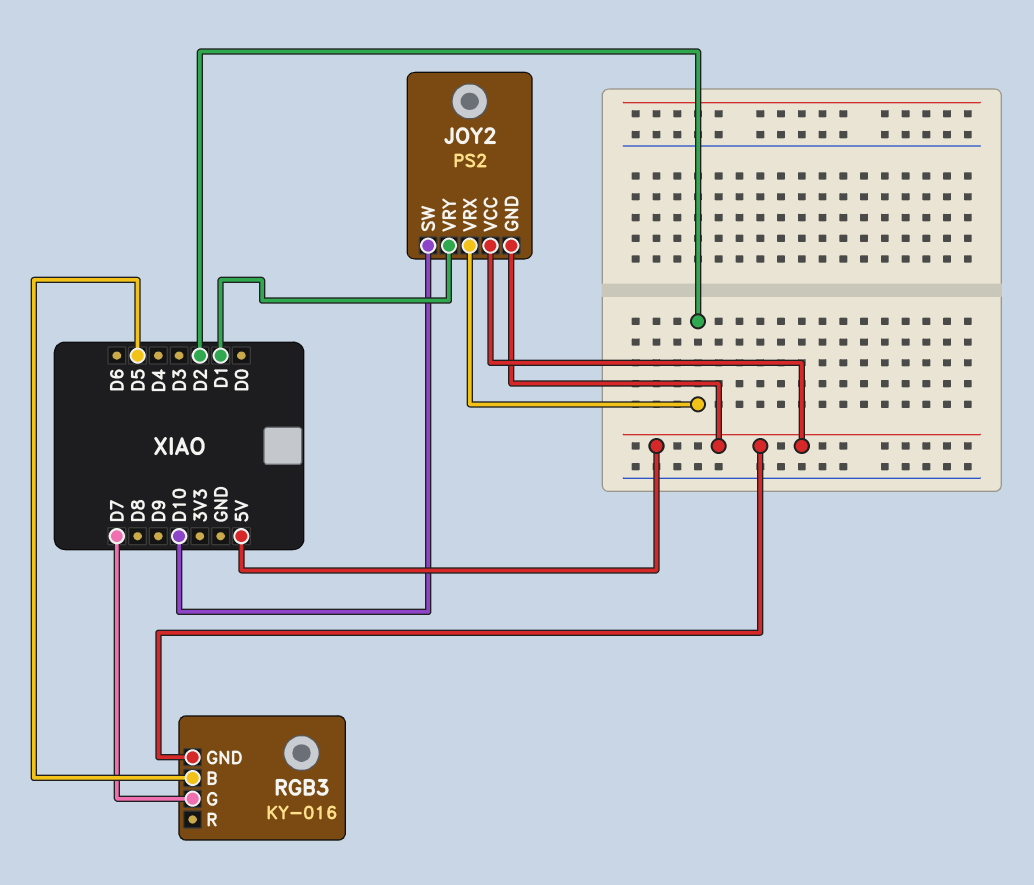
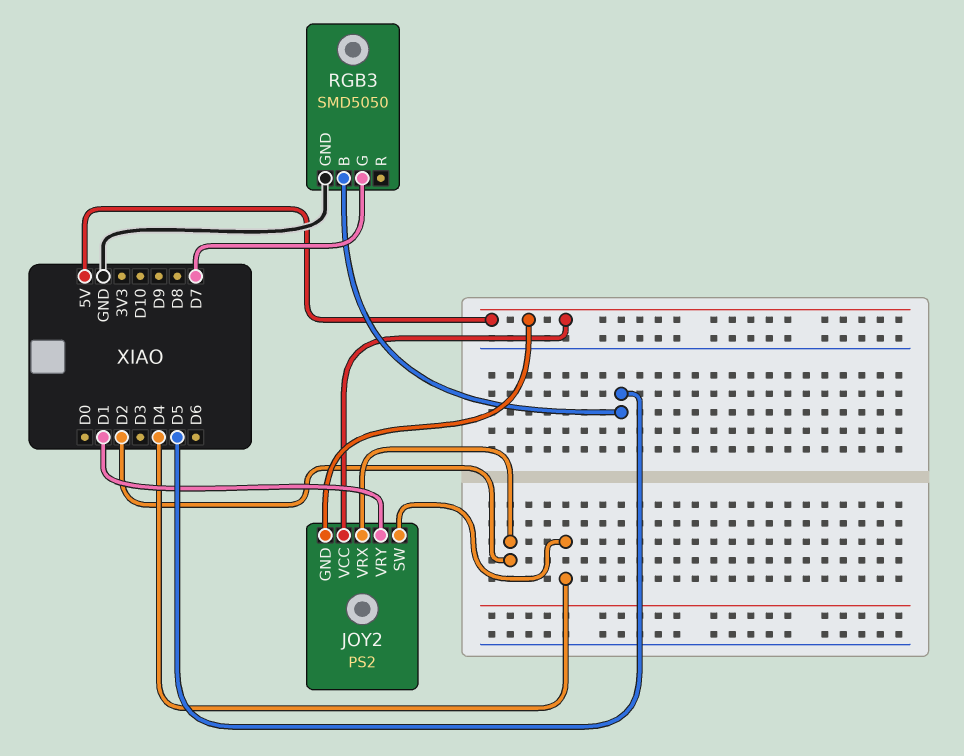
JOY2 pin SW: D10 -> D4
RGB3: KY-016 -> SMD5050
RGB3 pin GND: 5V -> GND

